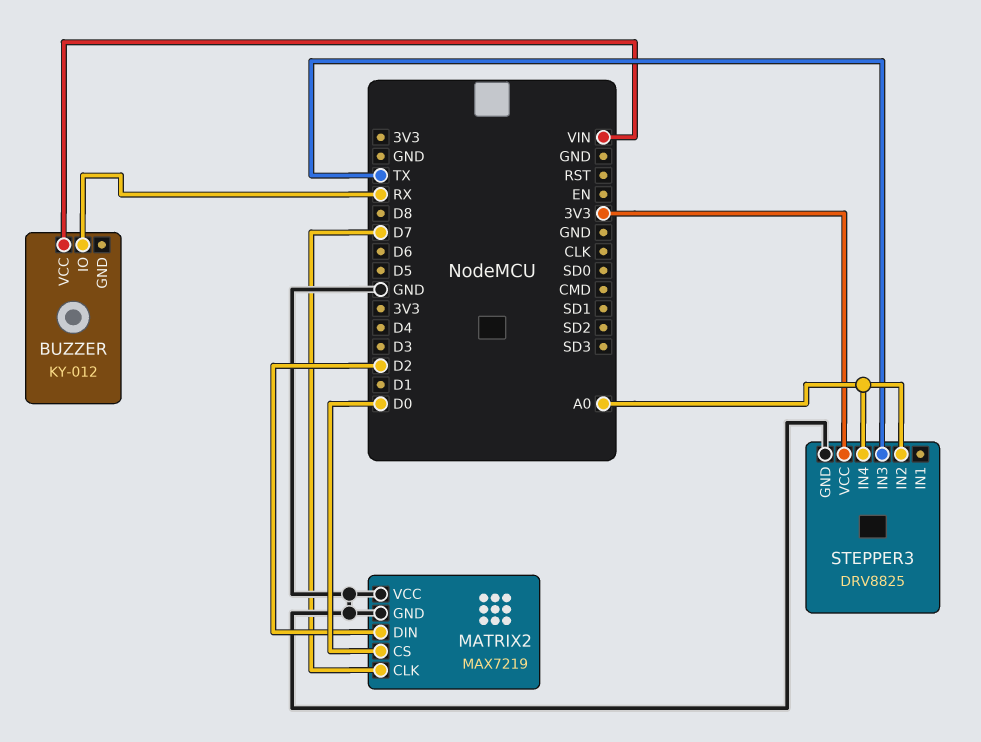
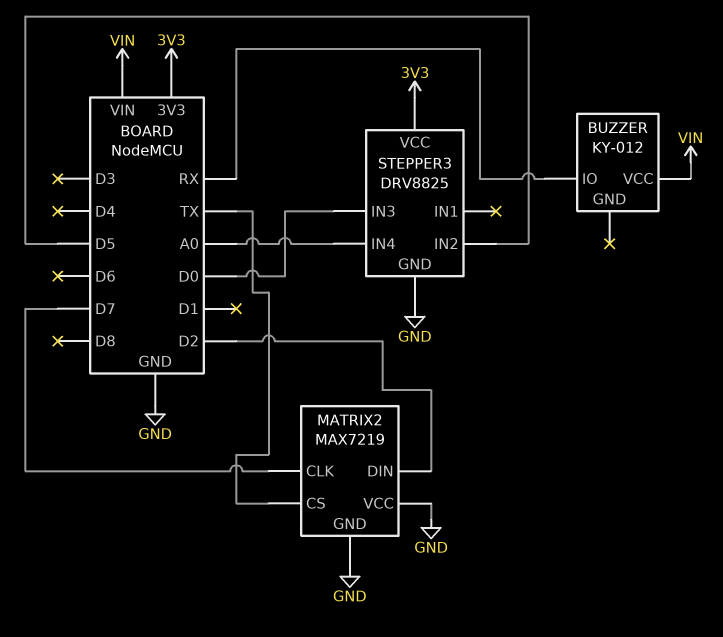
MATRIX2 pin CS: D0 -> TX
STEPPER3 pin IN2: A0 -> D5
STEPPER3 pin IN3: TX -> D0

